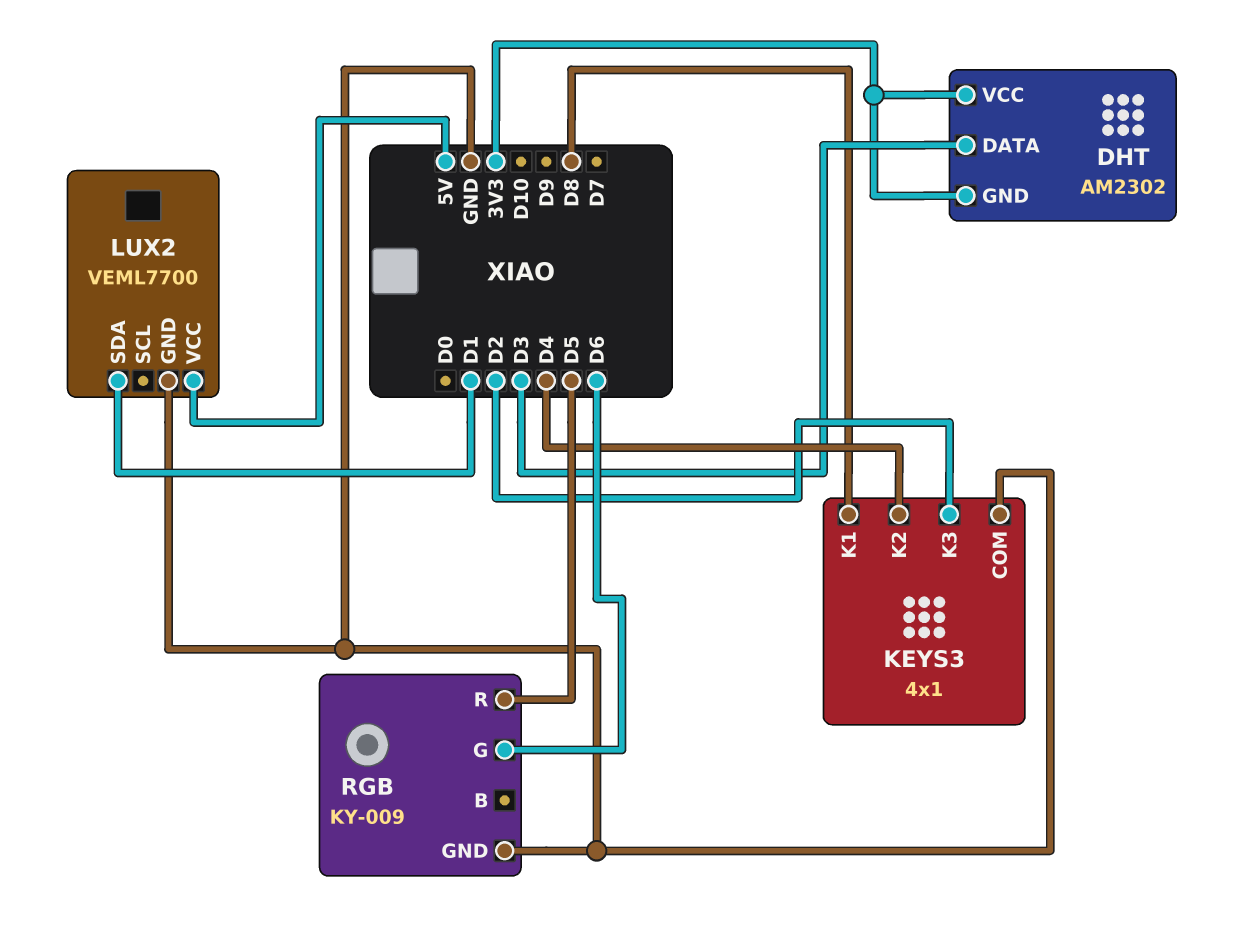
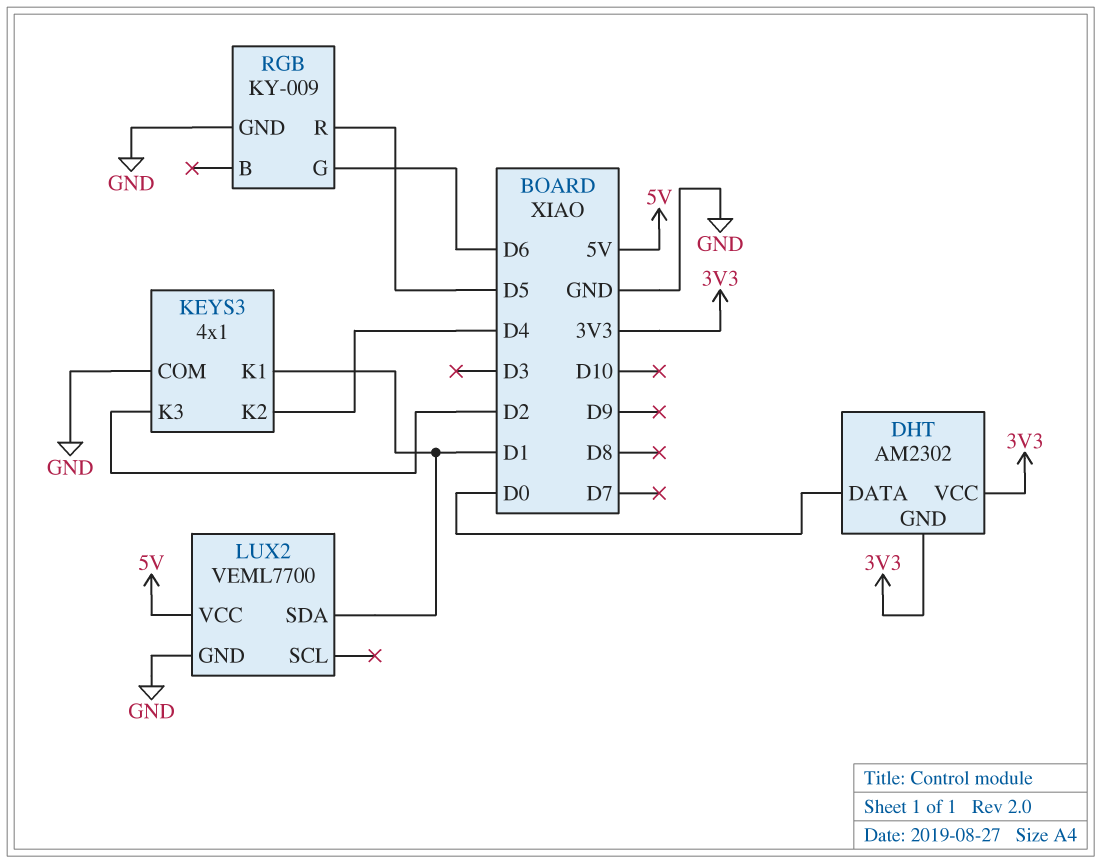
DHT pin DATA: D3 -> D0
KEYS3 pin K1: D8 -> D1

